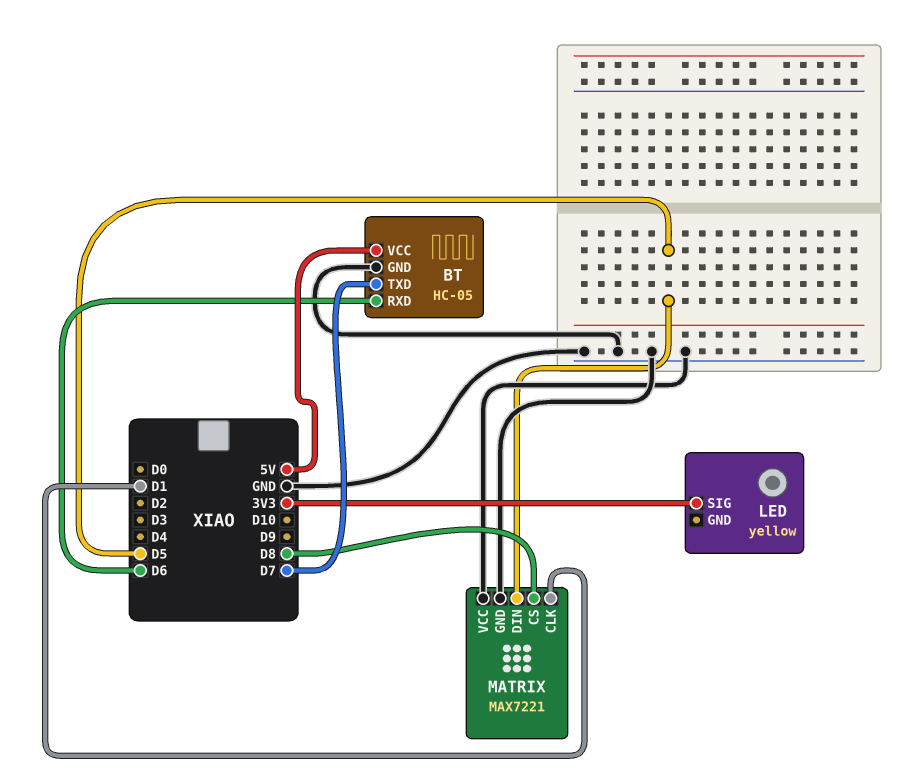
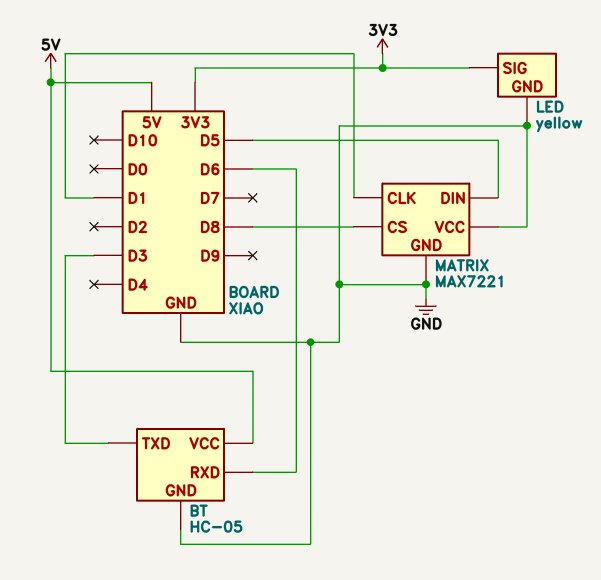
BT pin TXD: D7 -> D3
LED pin GND: none -> GND

